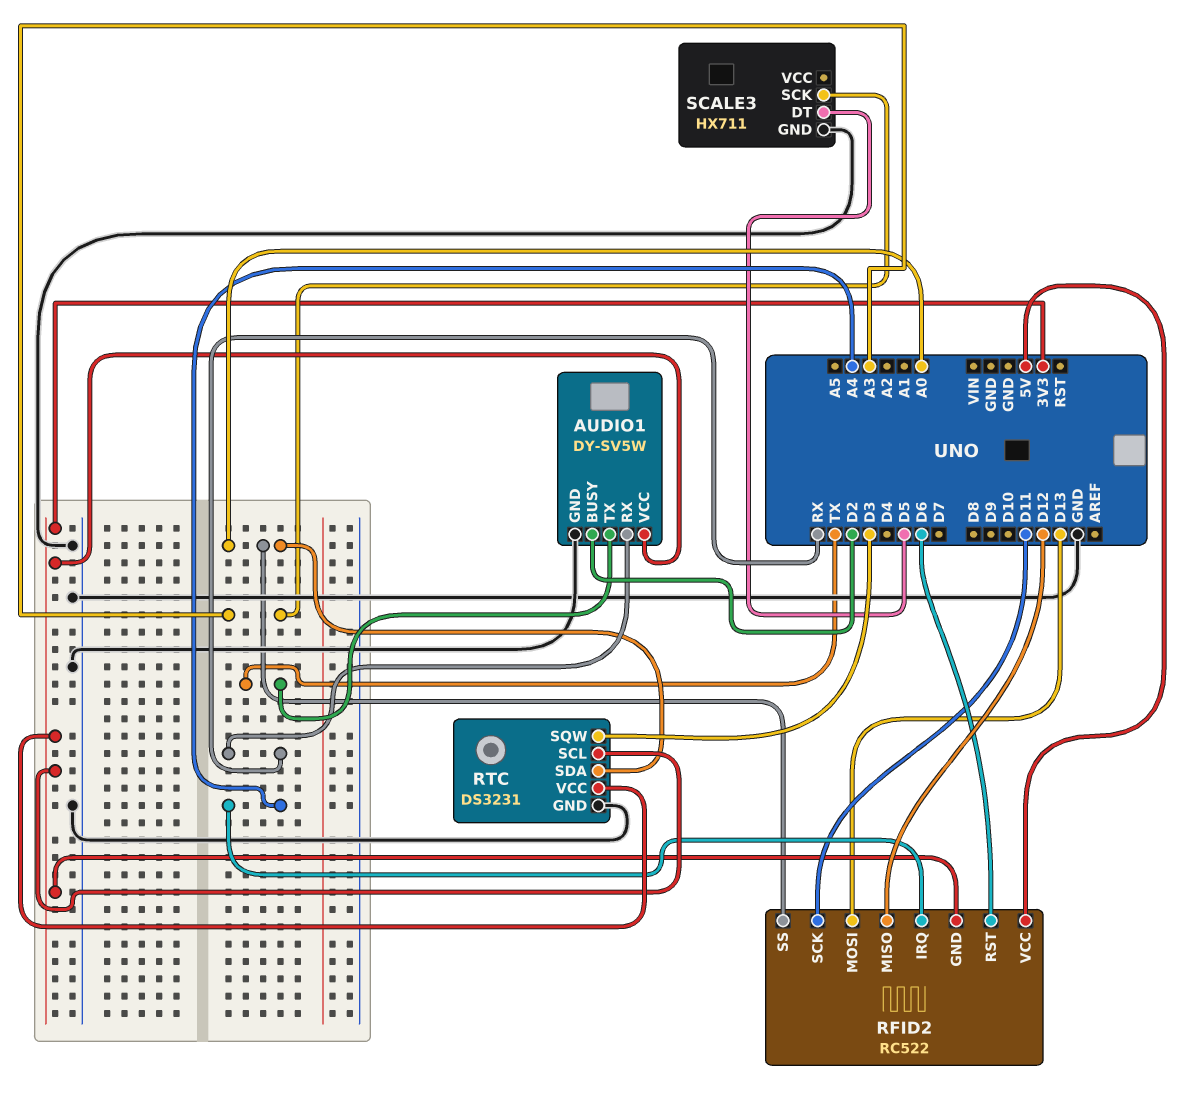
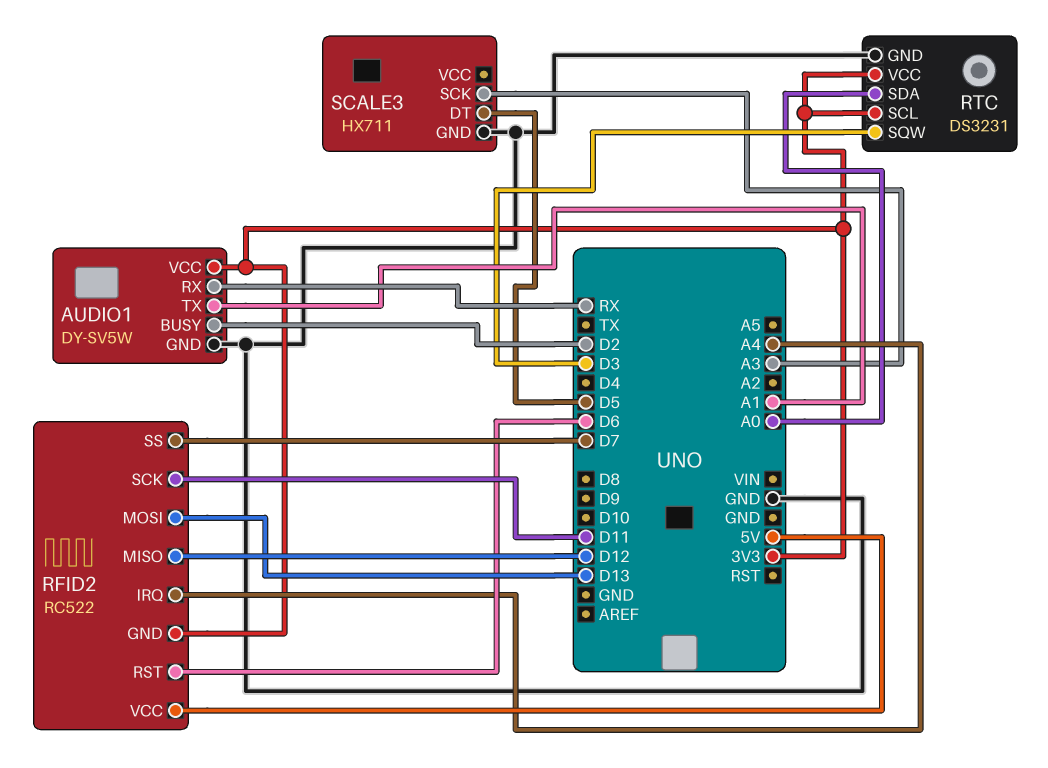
AUDIO1 pin TX: TX -> A1
RFID2 pin SS: A0 -> D7

